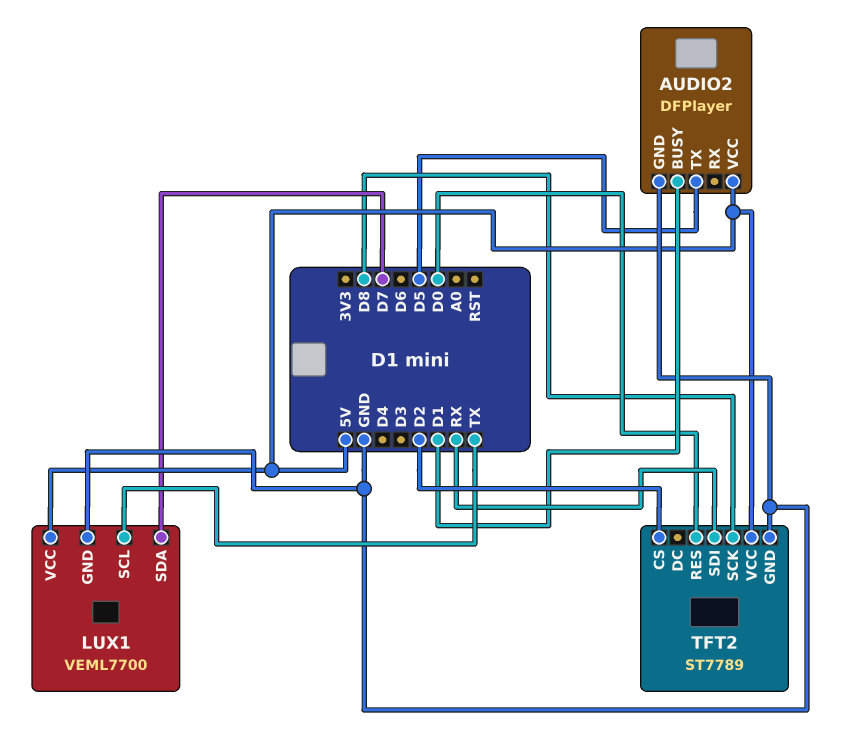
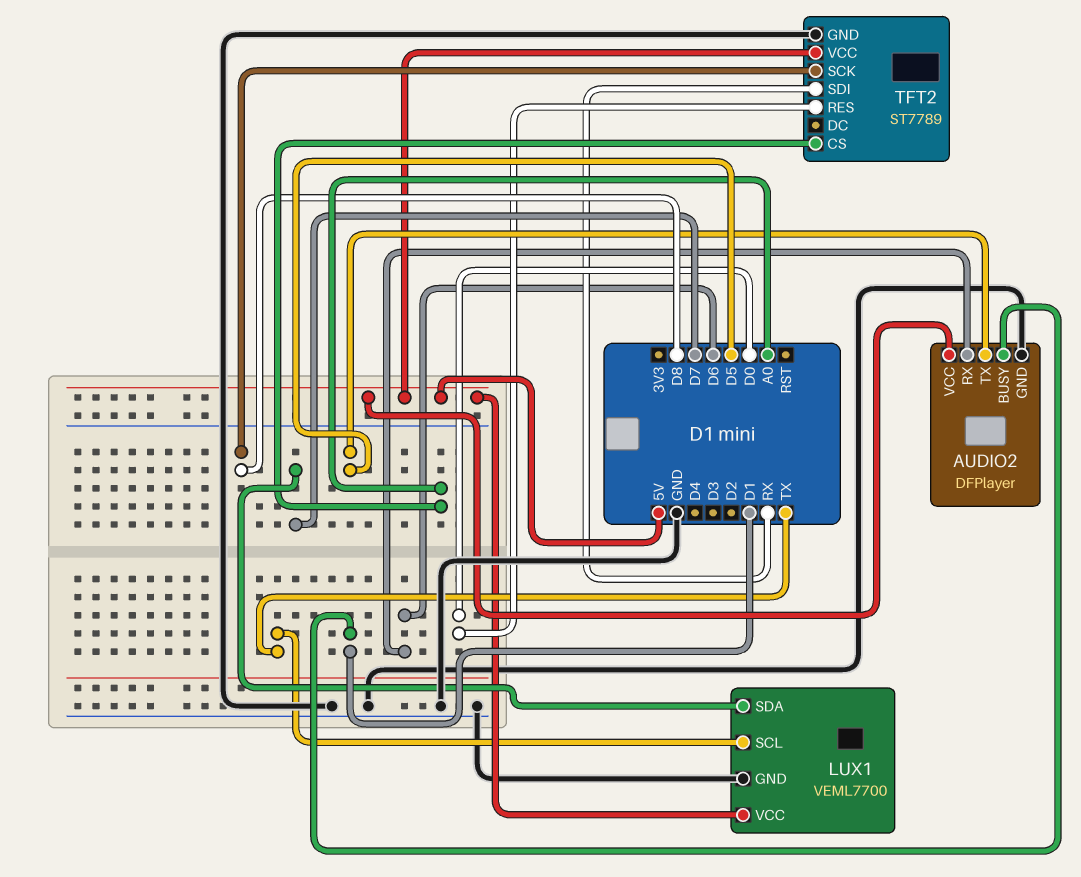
AUDIO2 pin RX: none -> D6
TFT2 pin CS: D2 -> A0

